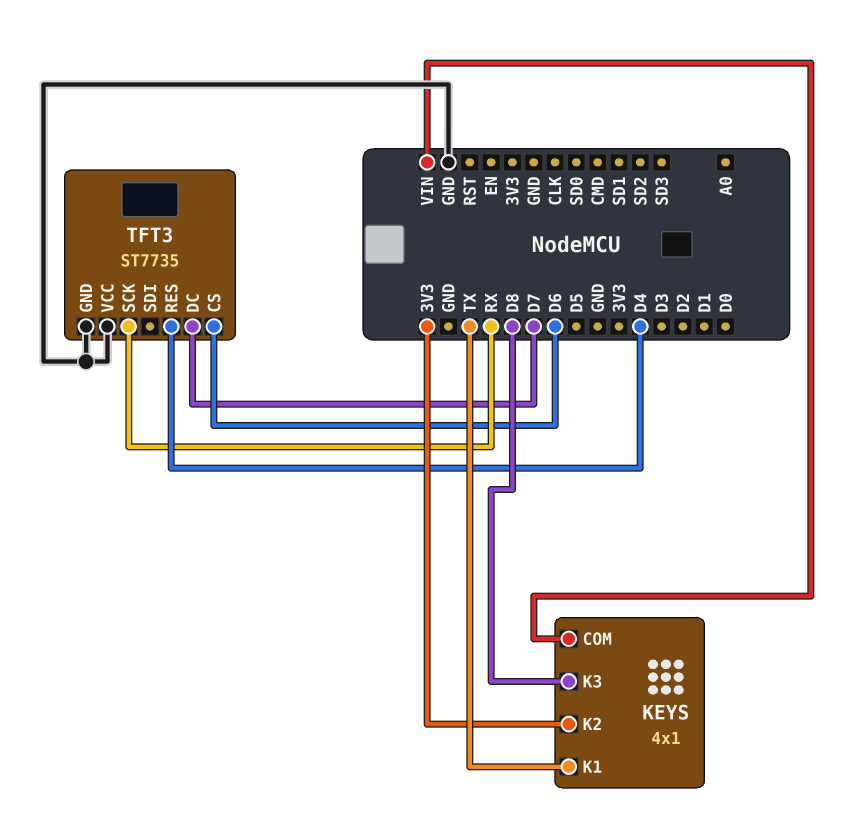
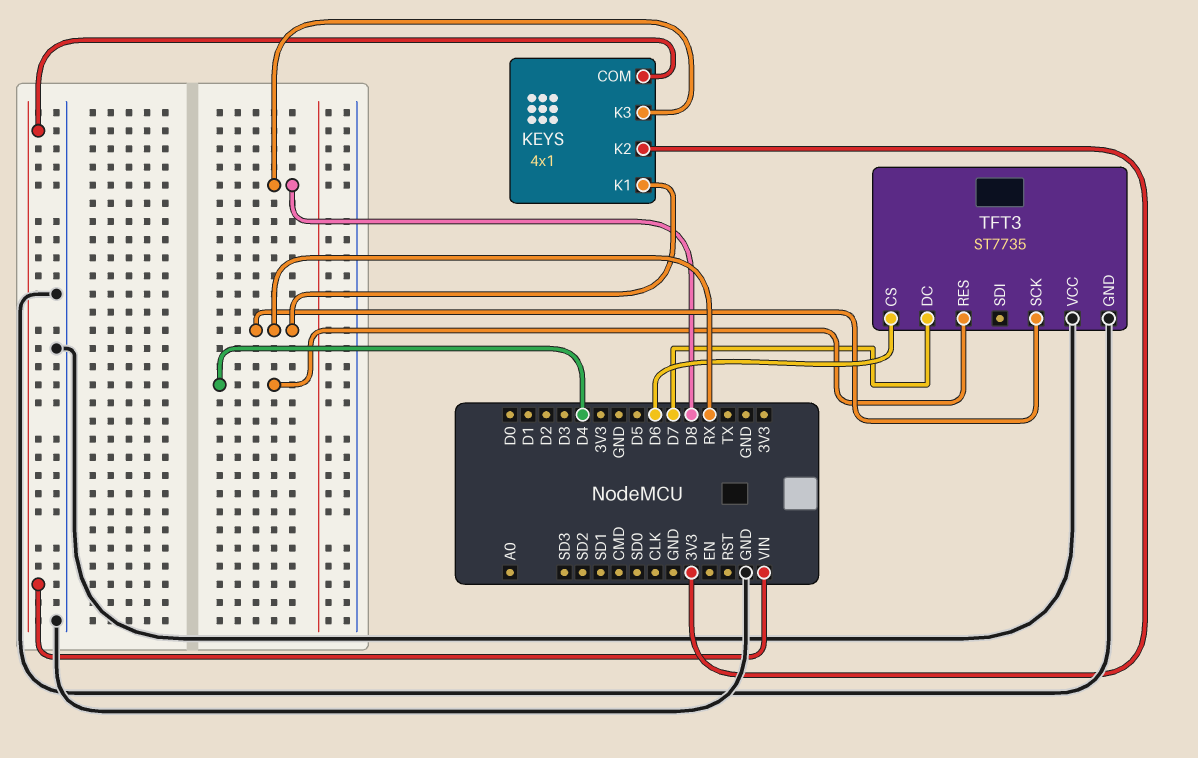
KEYS pin K1: TX -> RX

